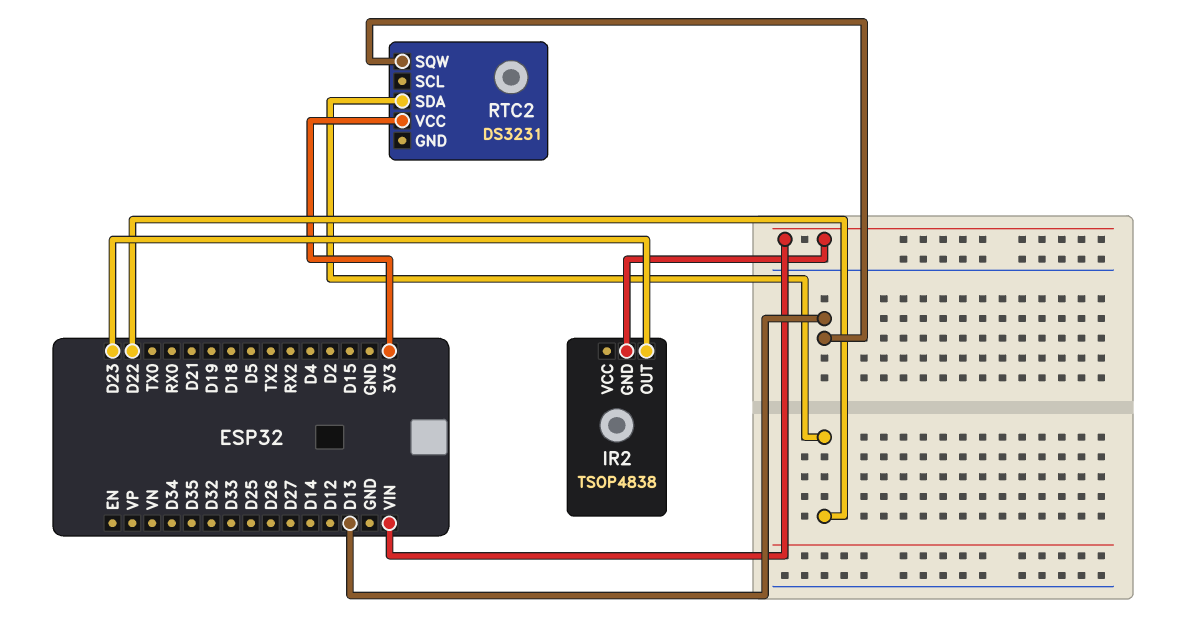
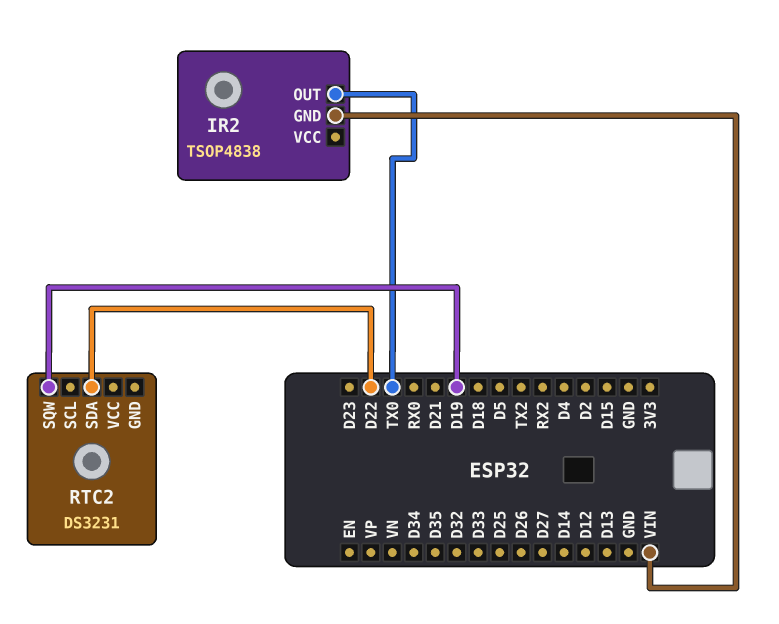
IR2 pin OUT: D23 -> TX0
RTC2 pin SQW: D13 -> D19
RTC2 pin VCC: 3V3 -> none

